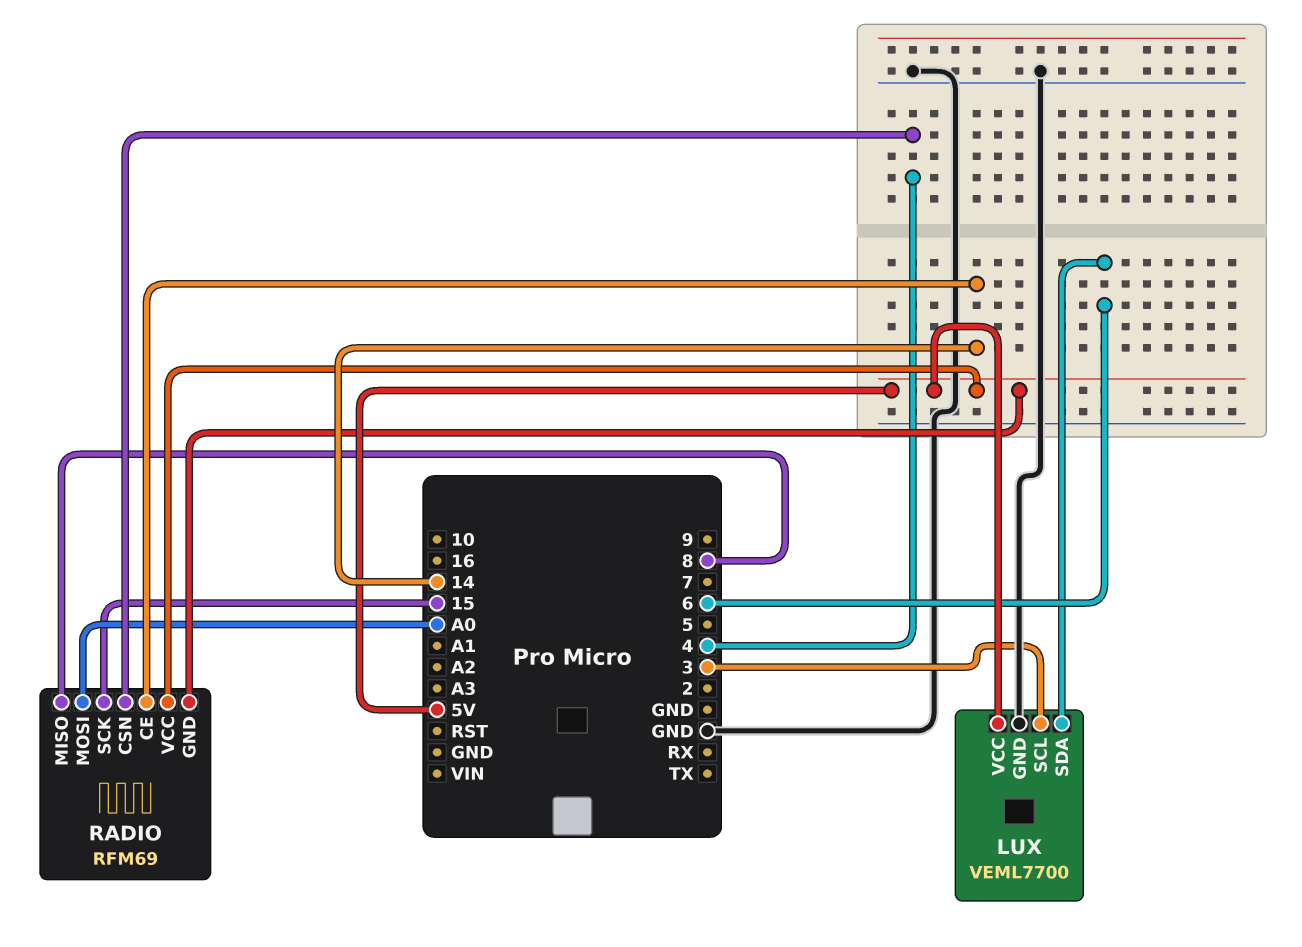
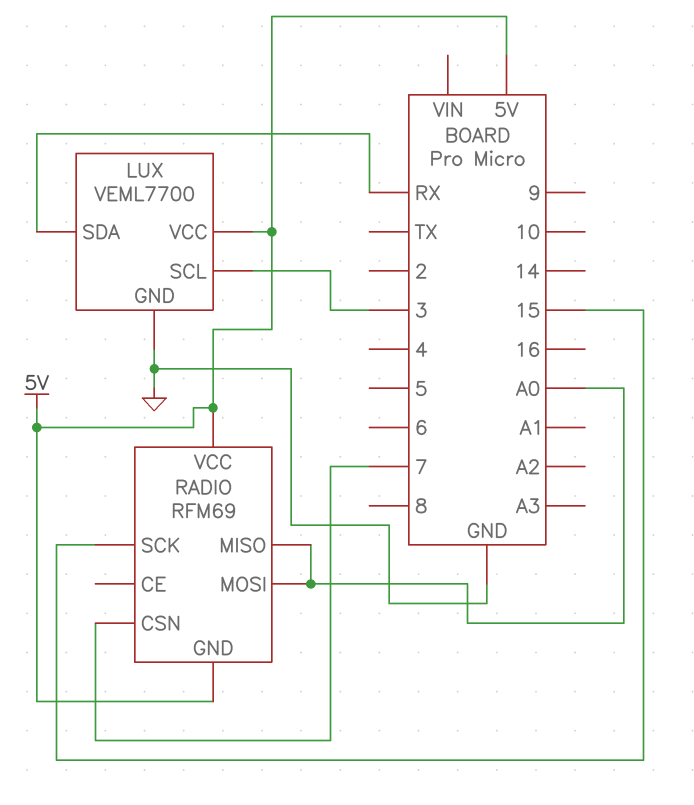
LUX pin SDA: 6 -> RX
RADIO pin CE: 14 -> none
RADIO pin CSN: 4 -> 7
RADIO pin MISO: 8 -> A0

